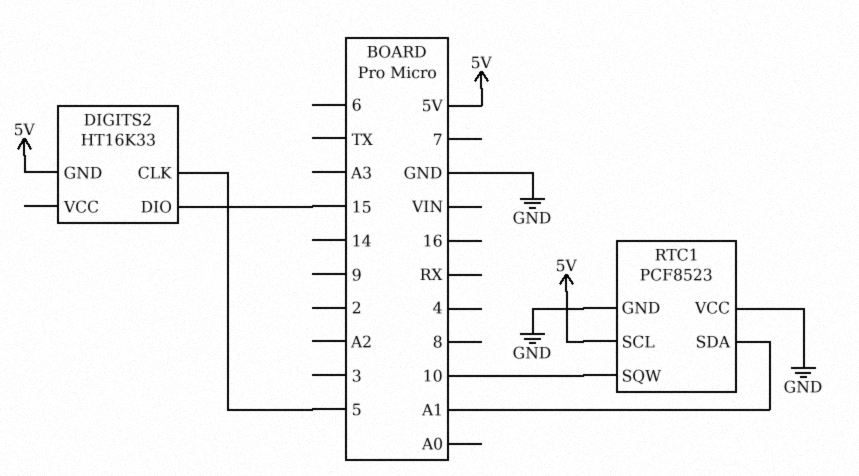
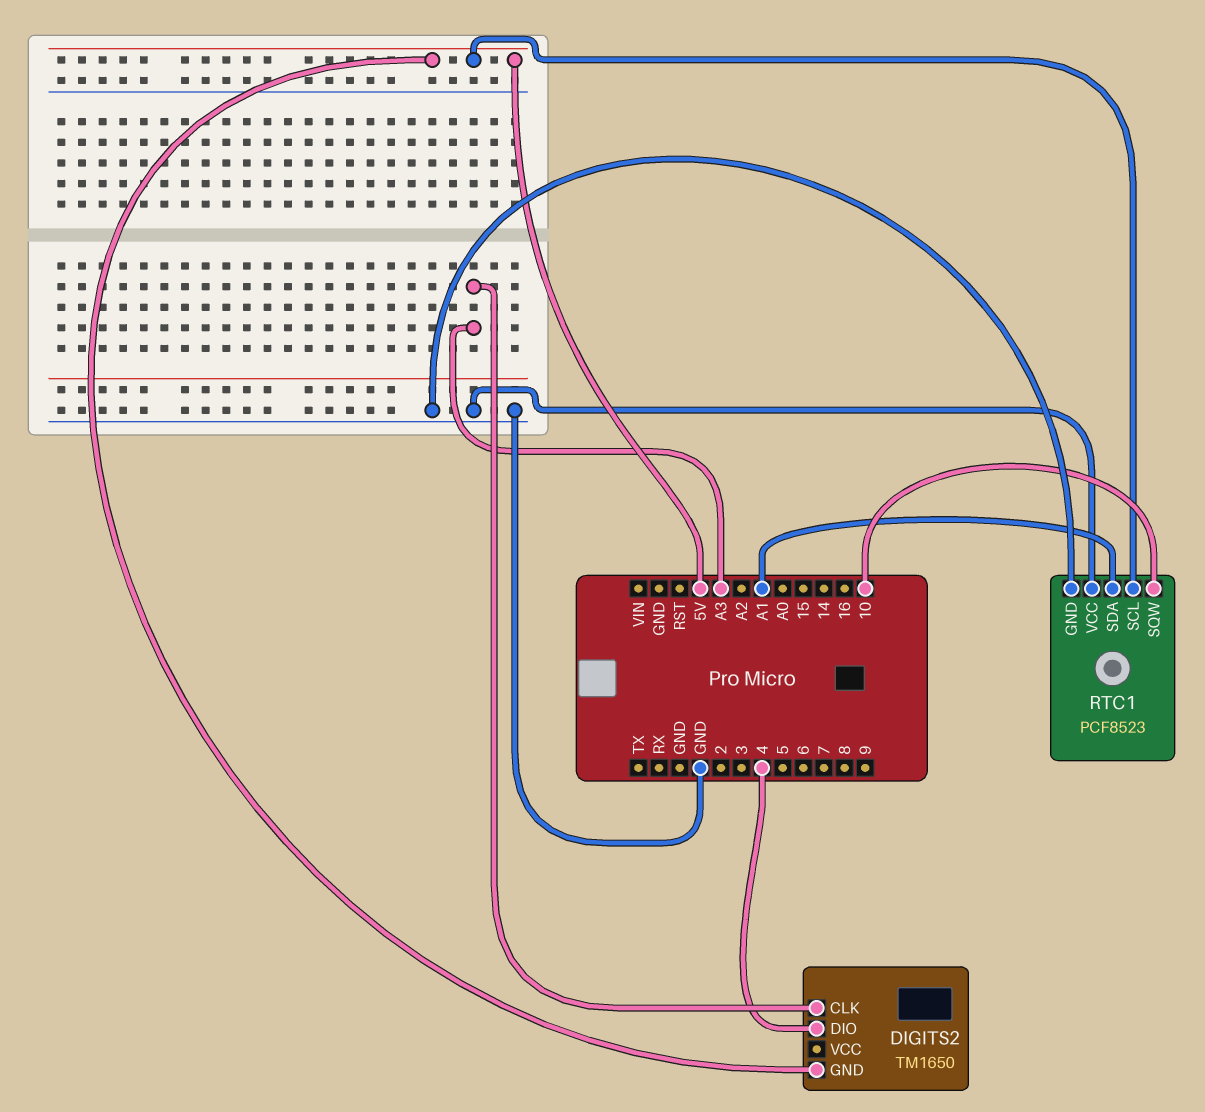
DIGITS2: HT16K33 -> TM1650
DIGITS2 pin CLK: 5 -> A3
DIGITS2 pin DIO: 15 -> 4

